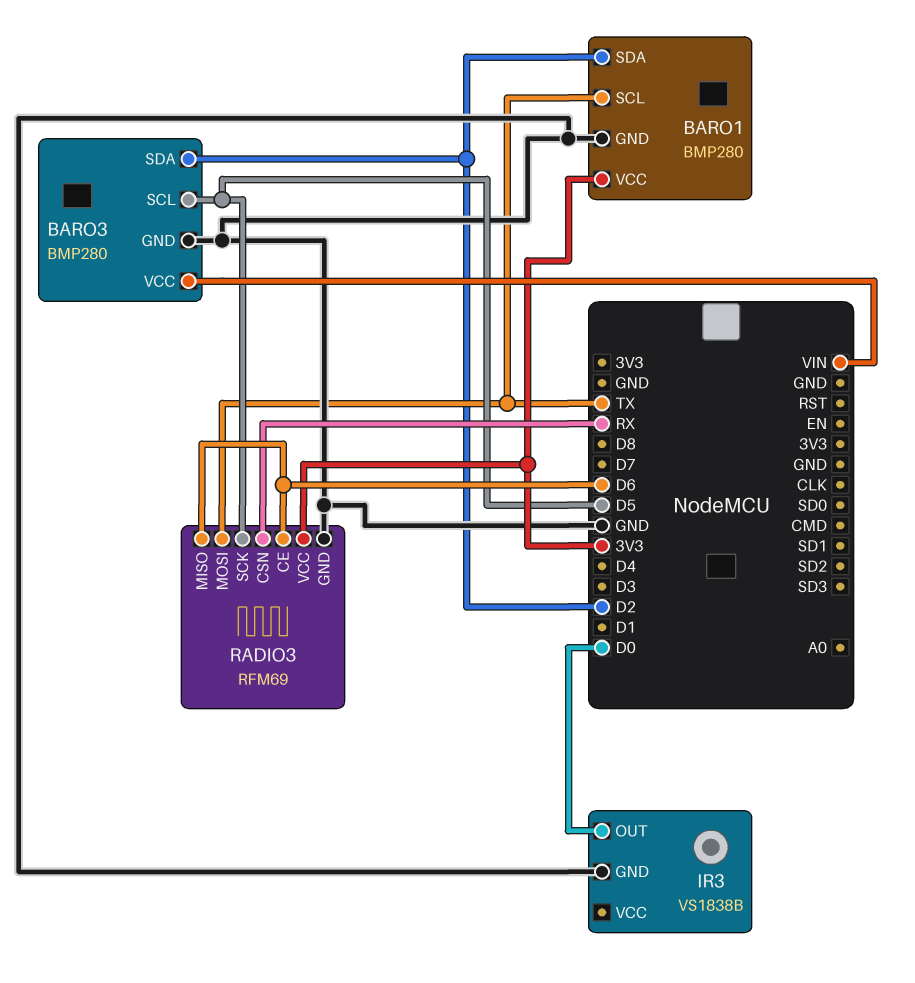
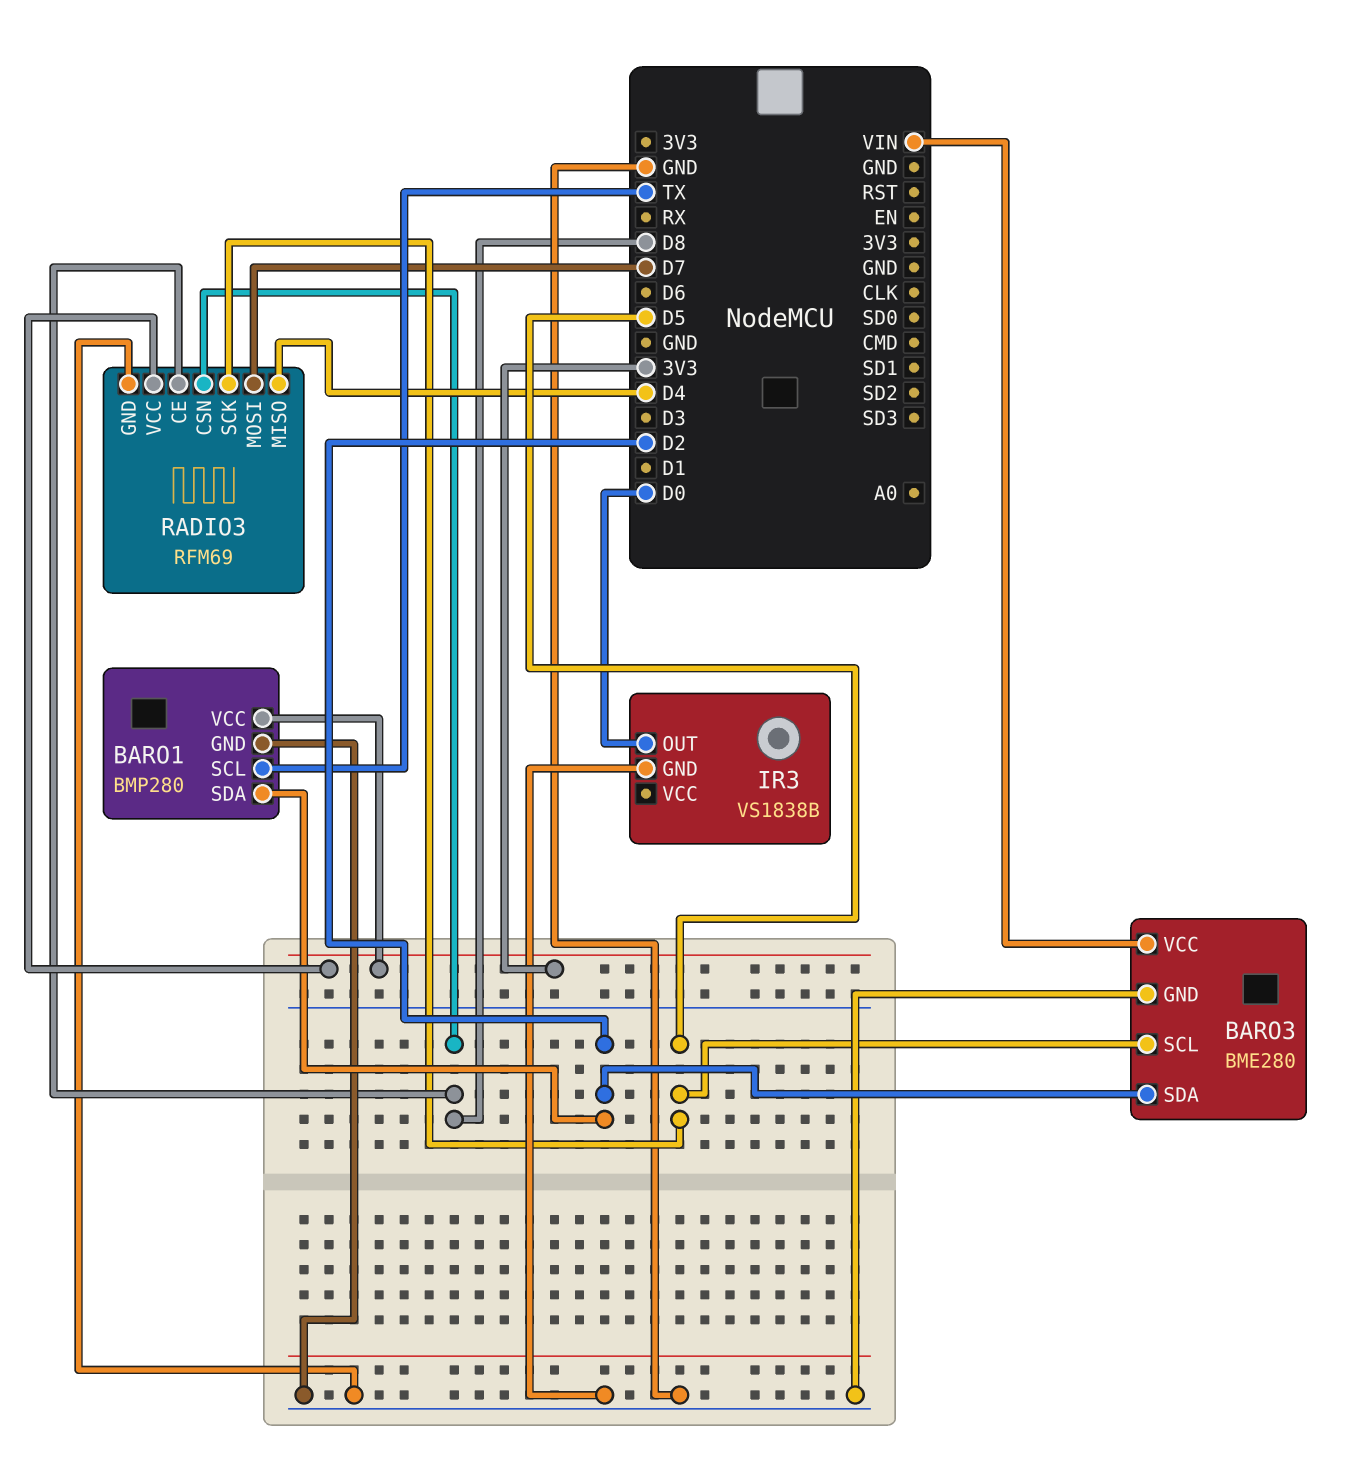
BARO3: BMP280 -> BME280
RADIO3 pin CE: D6 -> D8
RADIO3 pin CSN: RX -> D8
RADIO3 pin MISO: D6 -> D4
RADIO3 pin MOSI: TX -> D7

